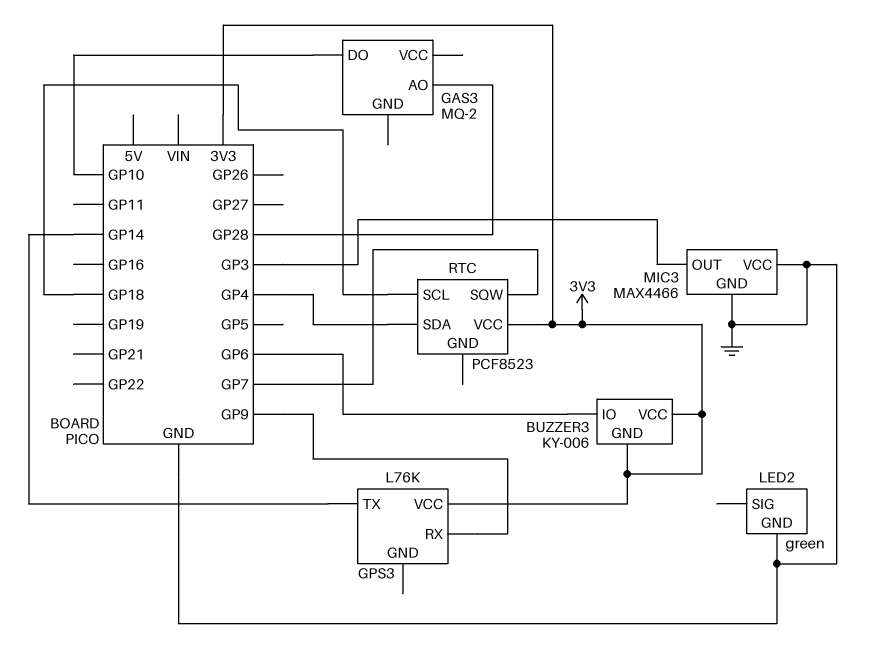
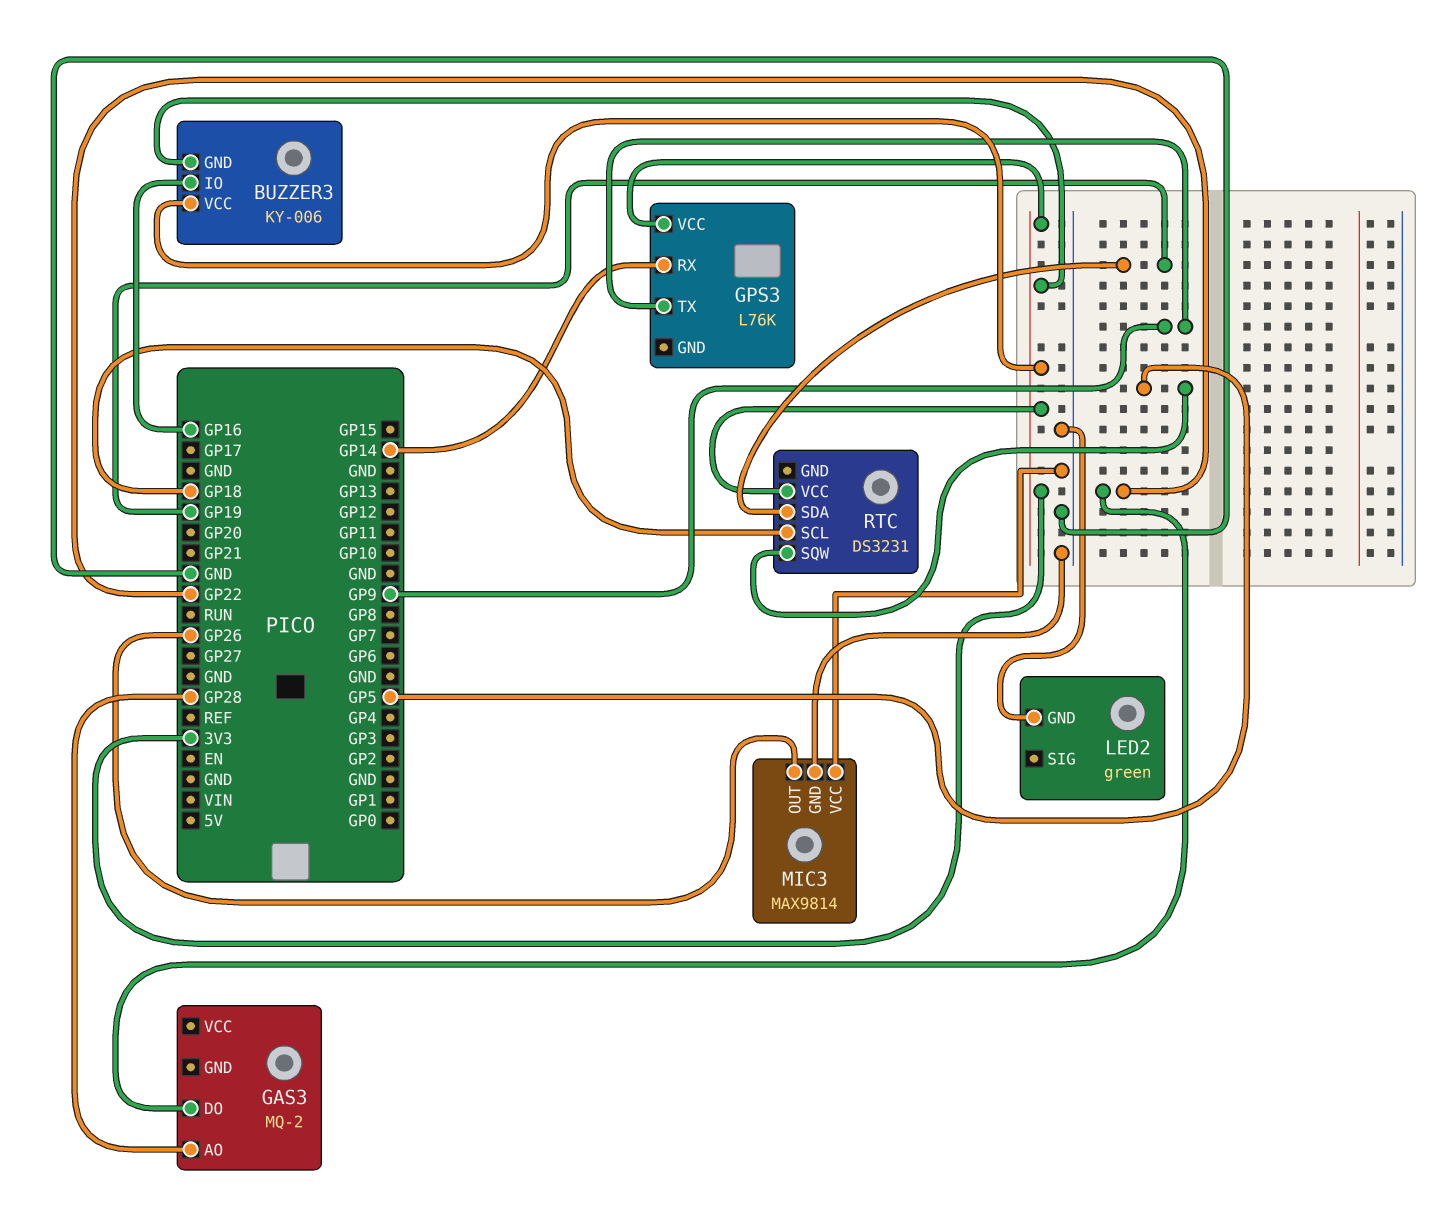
BUZZER3 pin IO: GP6 -> GP16
GAS3 pin DO: GP10 -> GP22
GPS3 pin RX: GP9 -> GP14
GPS3 pin TX: GP14 -> GP9
MIC3: MAX4466 -> MAX9814
MIC3 pin OUT: GP3 -> GP26
RTC: PCF8523 -> DS3231
RTC pin SDA: GP4 -> GP19
RTC pin SQW: GP7 -> GP5

